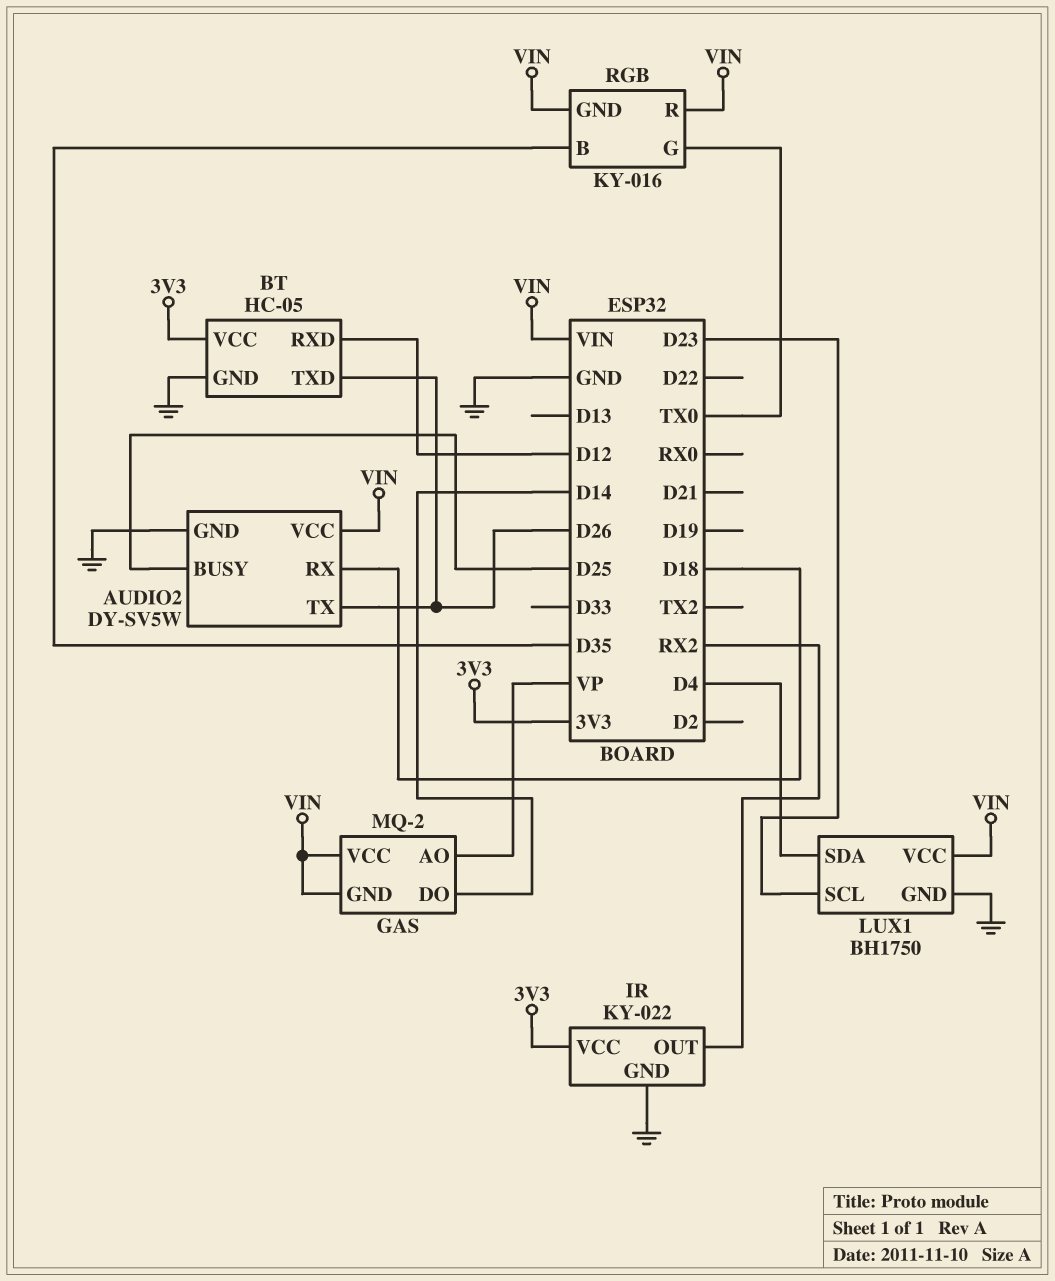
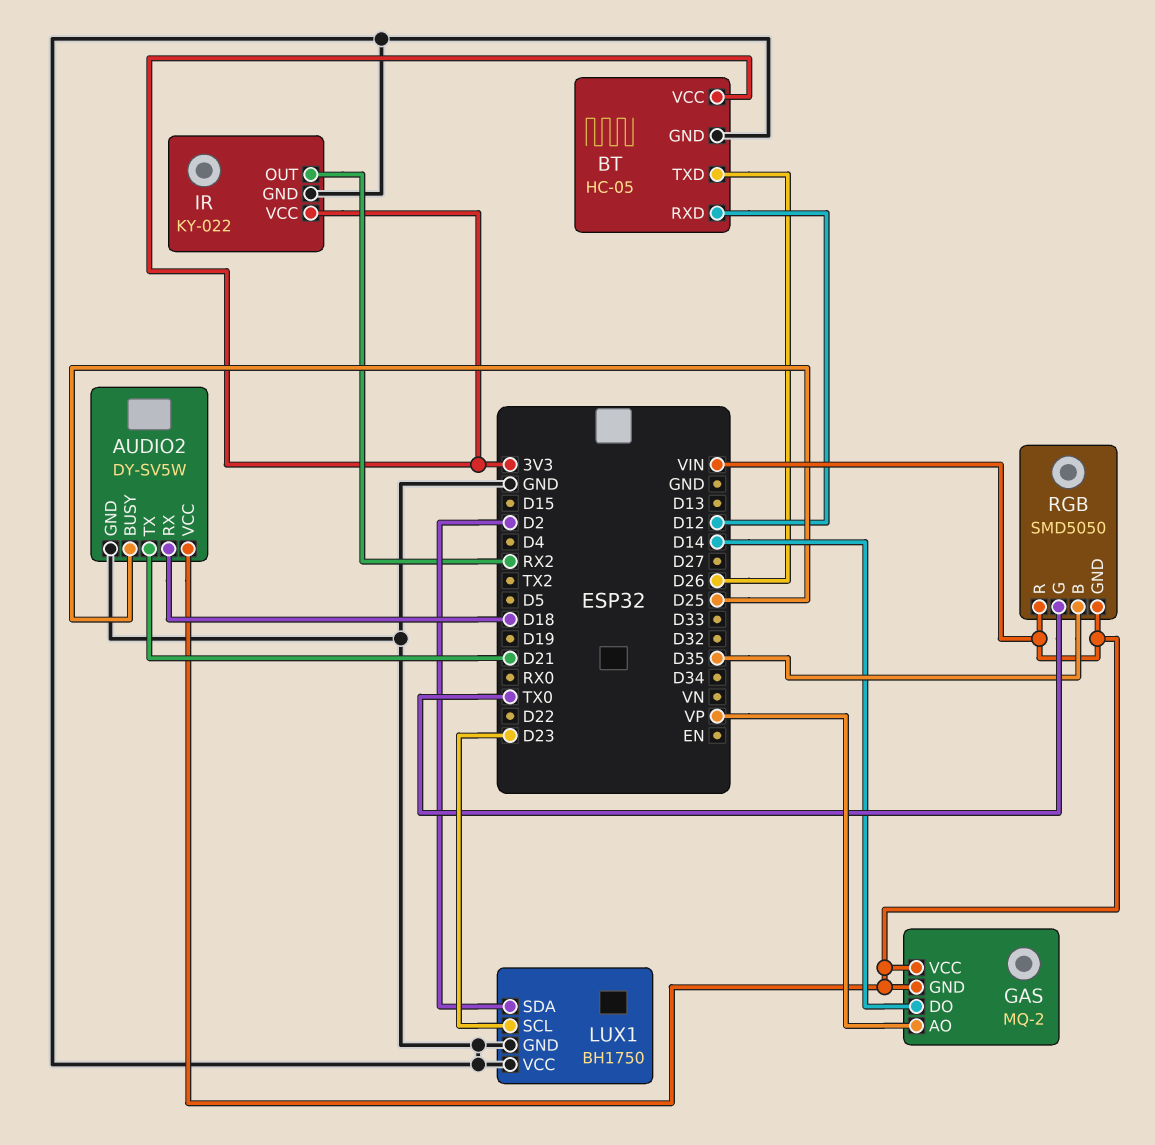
AUDIO2 pin TX: D26 -> D21
LUX1 pin SDA: D4 -> D2
LUX1 pin VCC: VIN -> GND
RGB: KY-016 -> SMD5050

